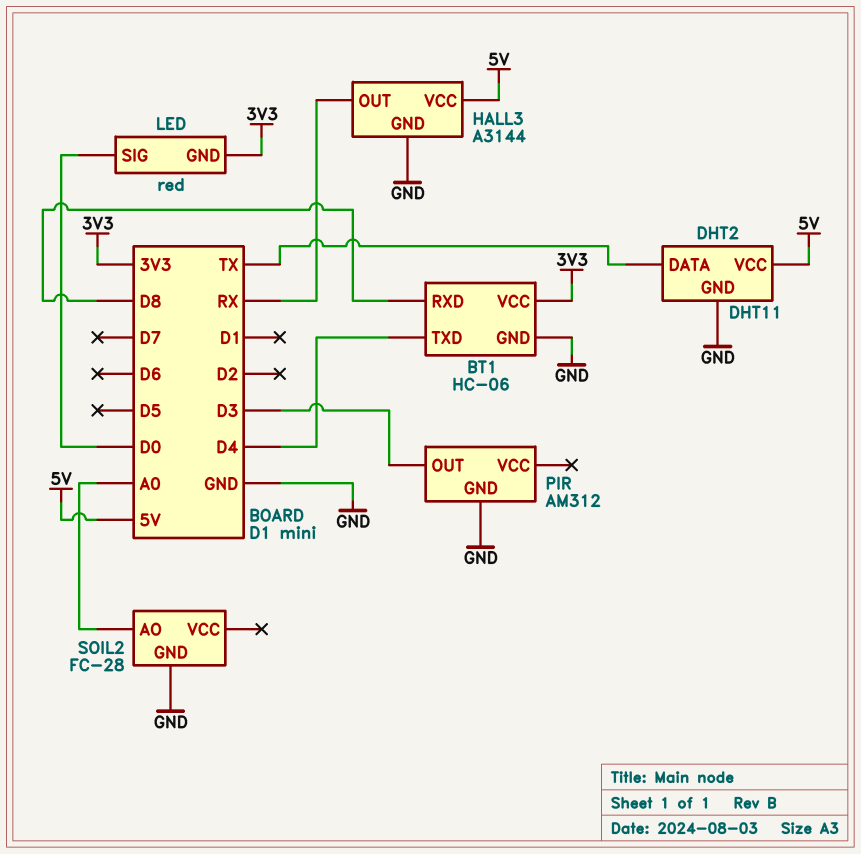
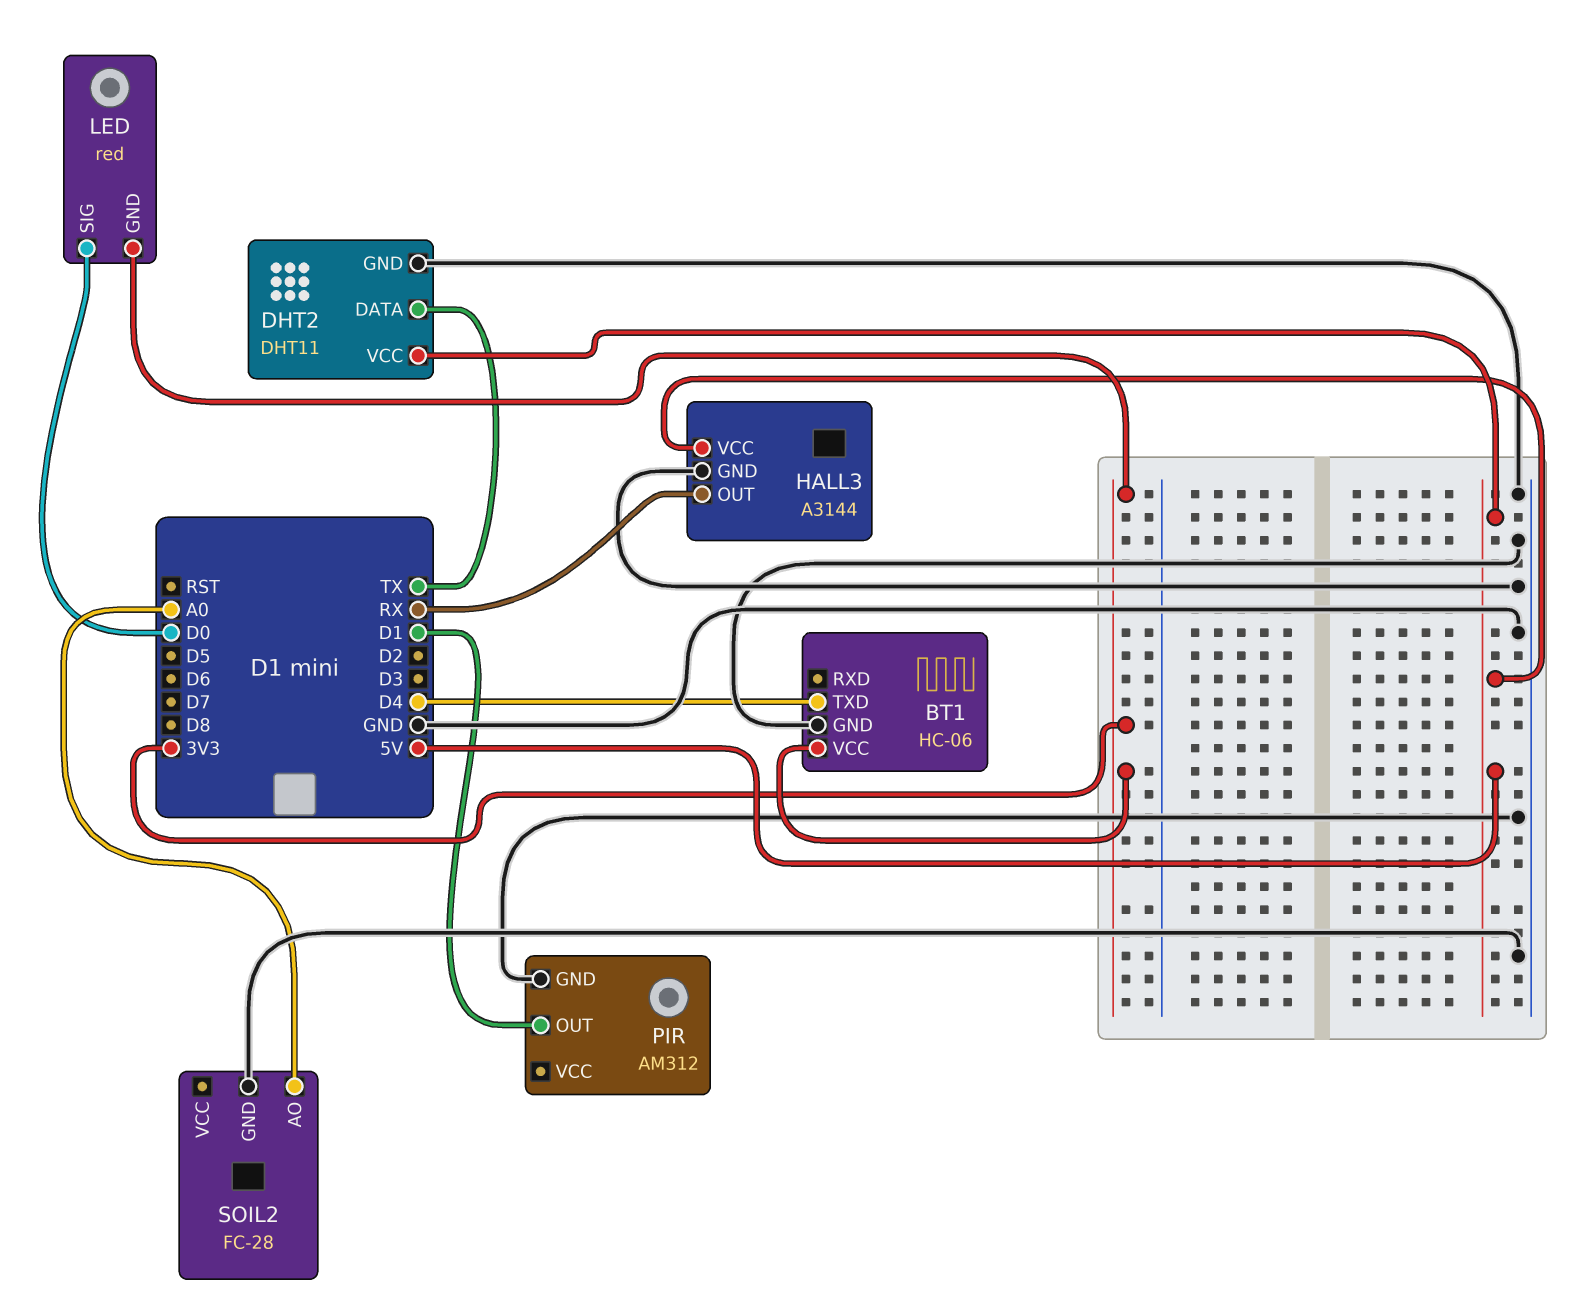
BT1 pin RXD: D8 -> none
PIR pin OUT: D3 -> D1

